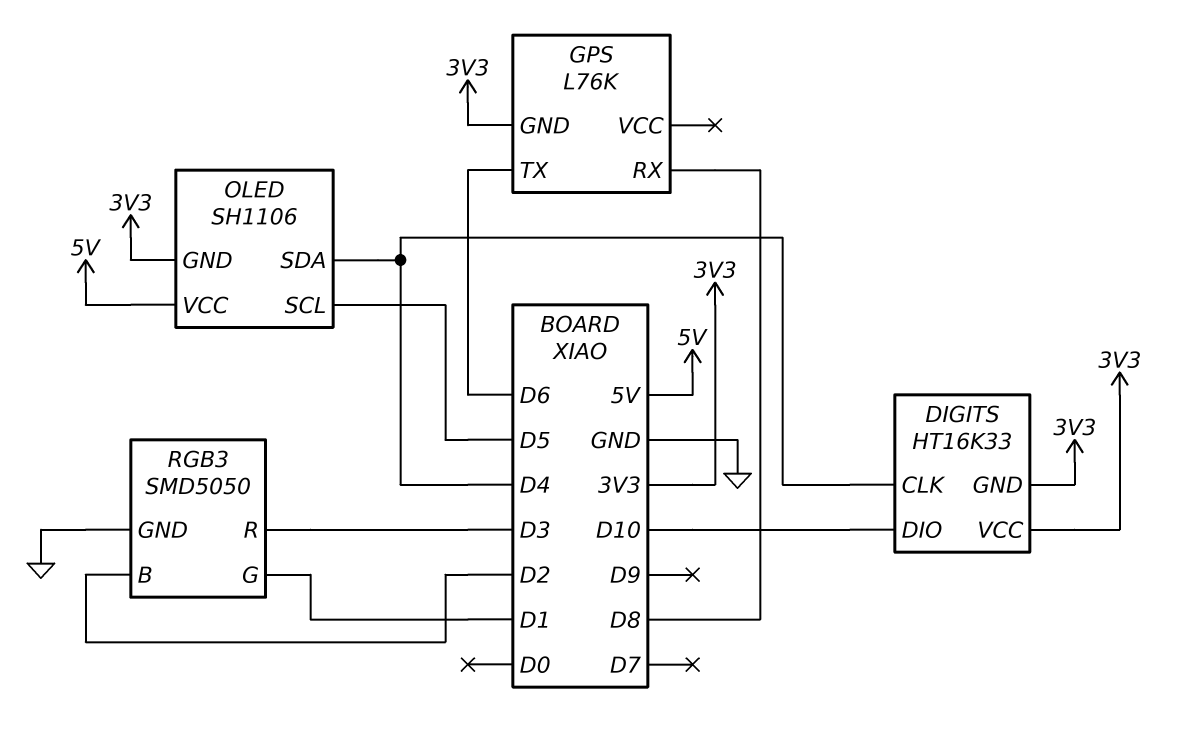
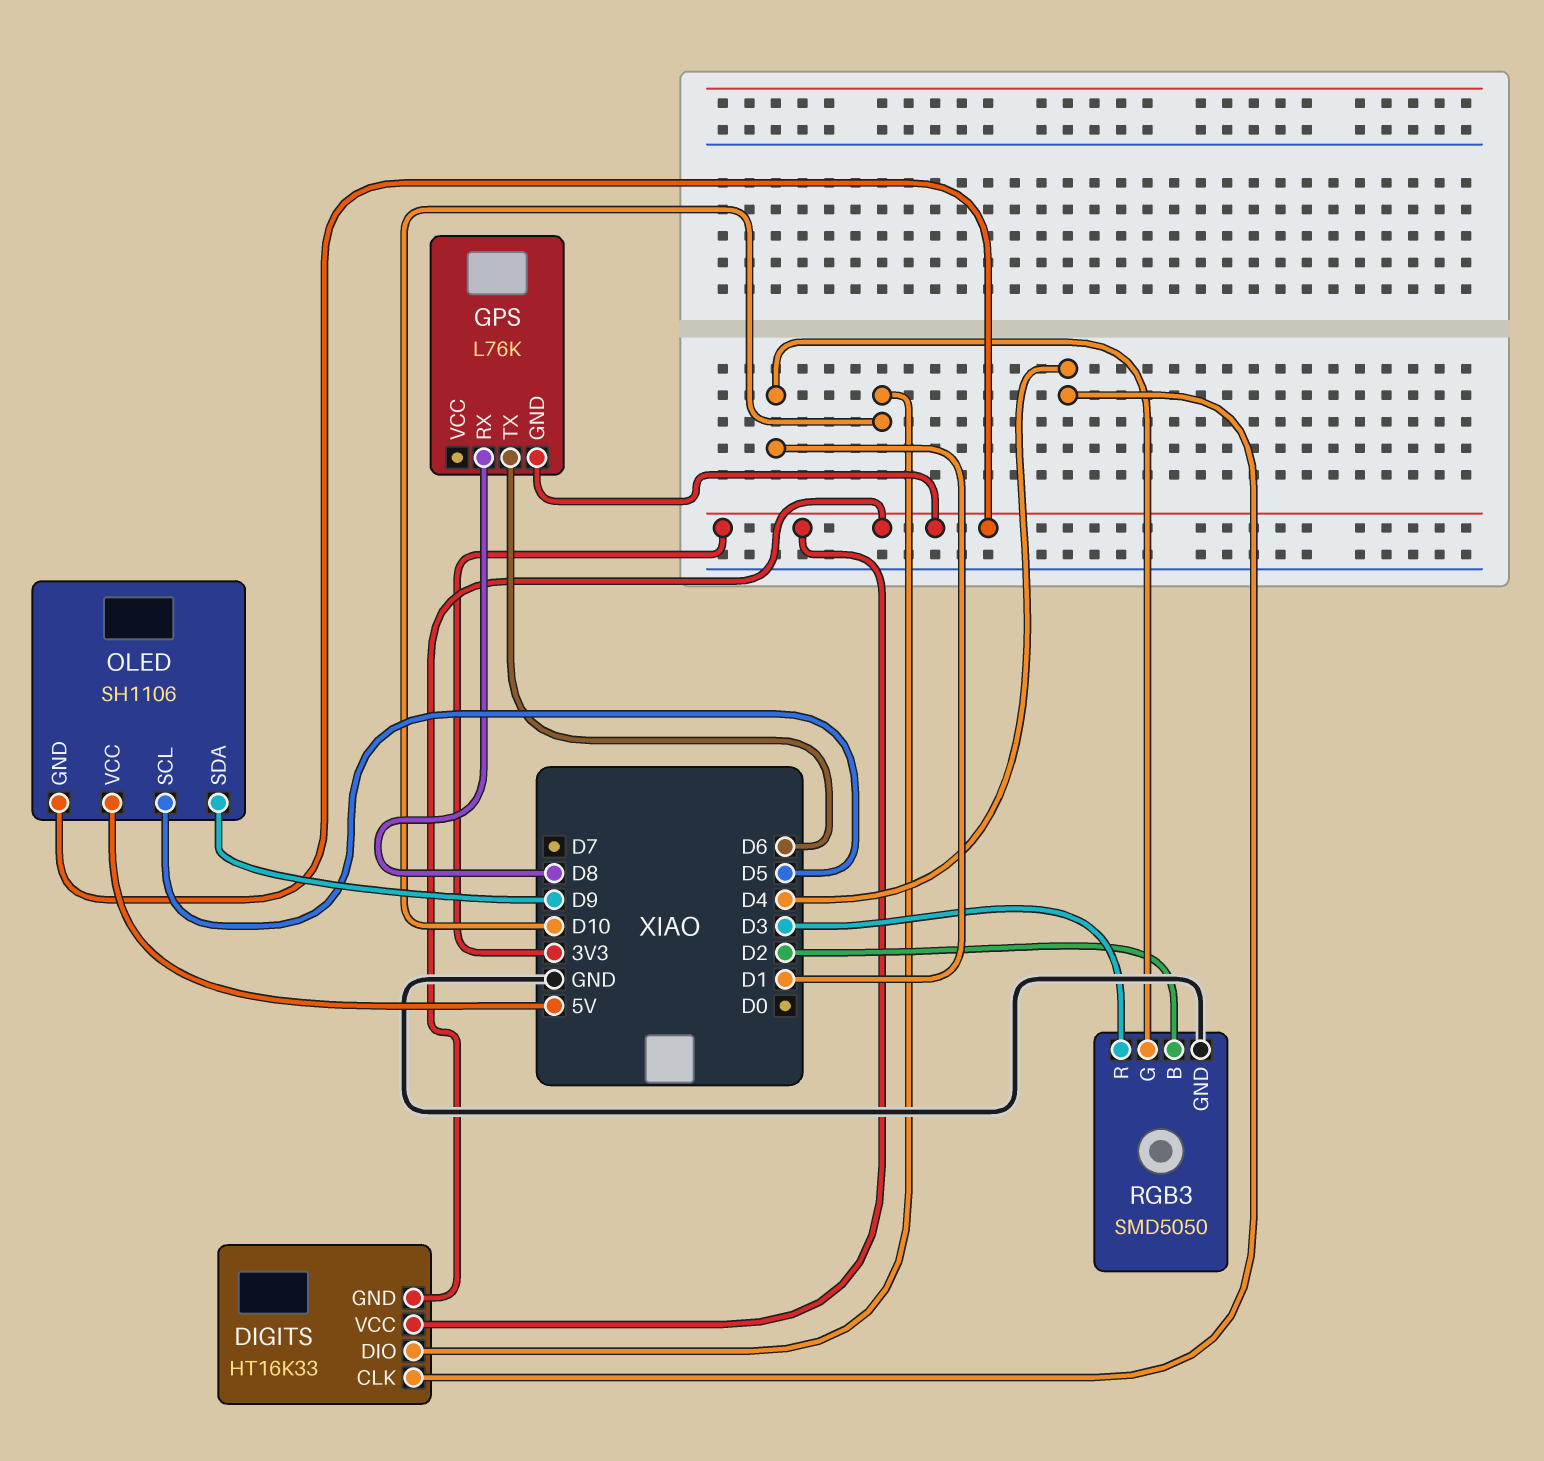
OLED pin SDA: D4 -> D9

